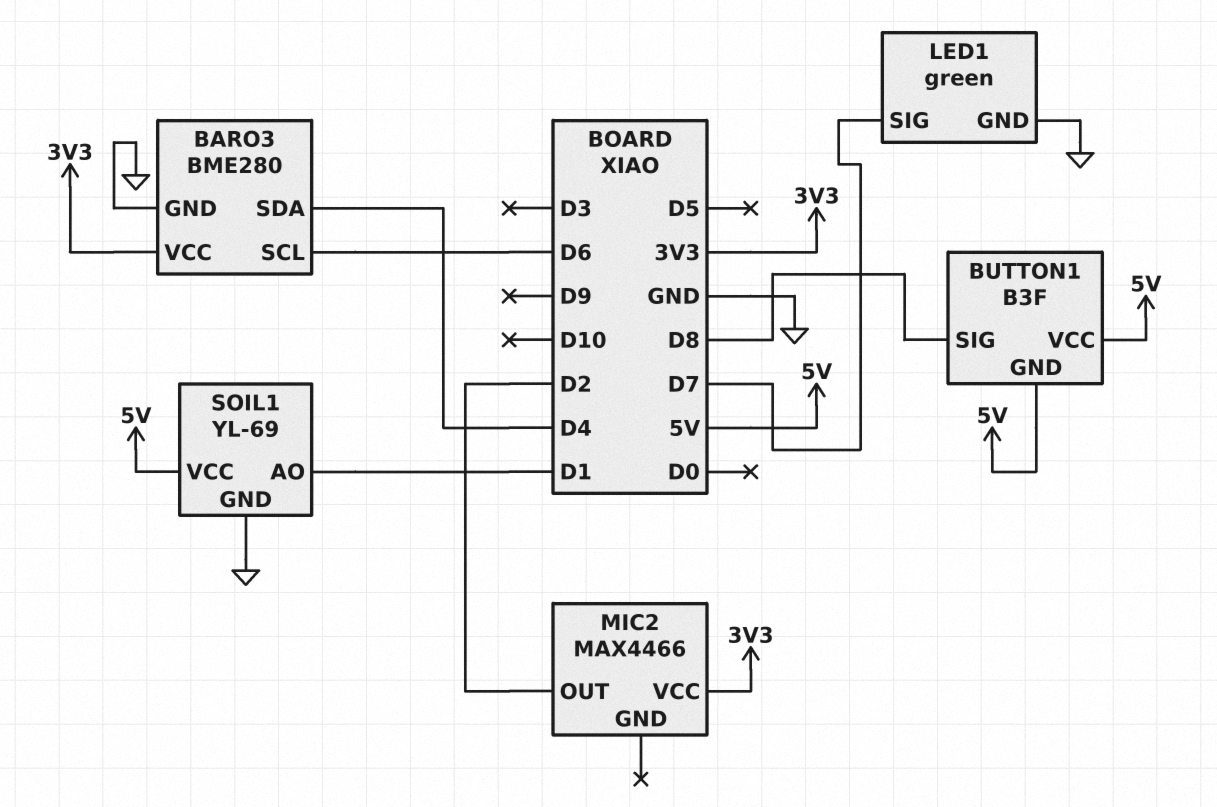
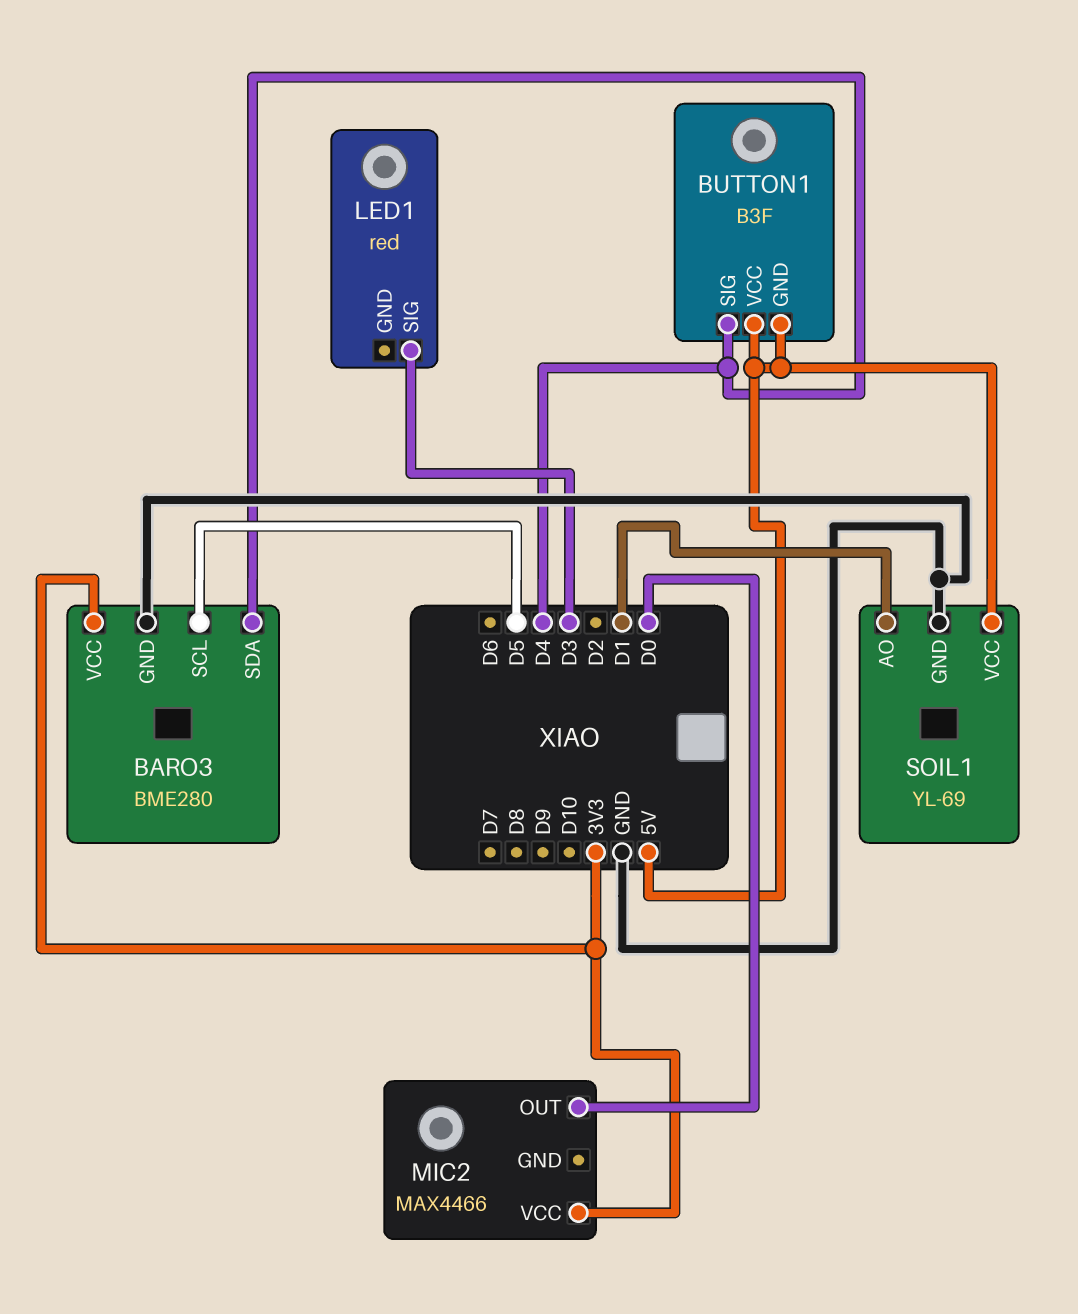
BARO3 pin SCL: D6 -> D5
BUTTON1 pin SIG: D8 -> D4
LED1: green -> red
LED1 pin GND: GND -> none
LED1 pin SIG: D7 -> D3
MIC2 pin OUT: D2 -> D0

